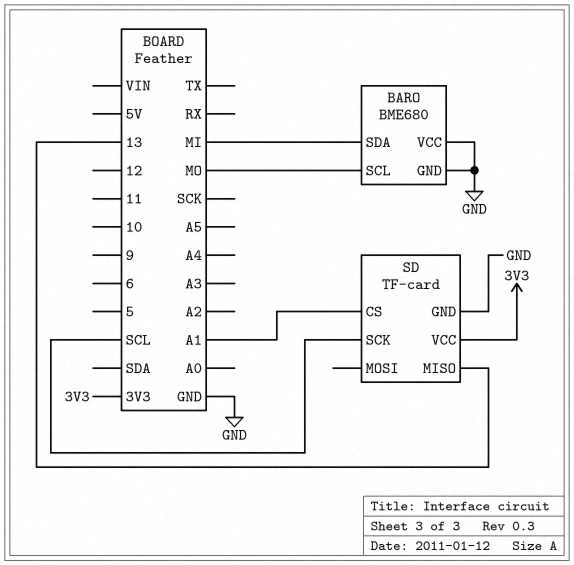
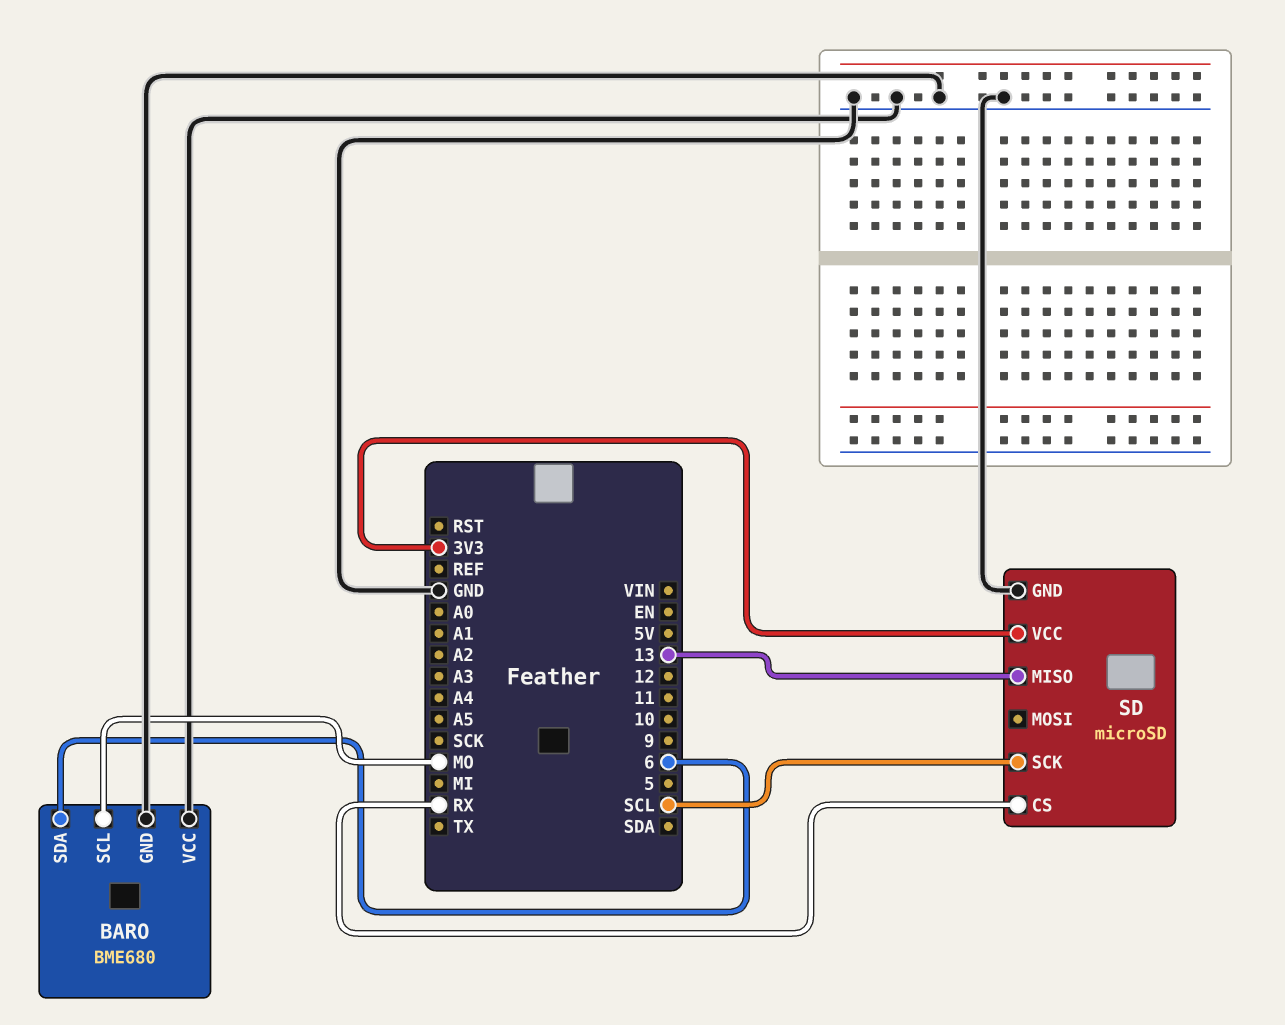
BARO pin SDA: MI -> 6
SD: TF-card -> microSD
SD pin CS: A1 -> RX

